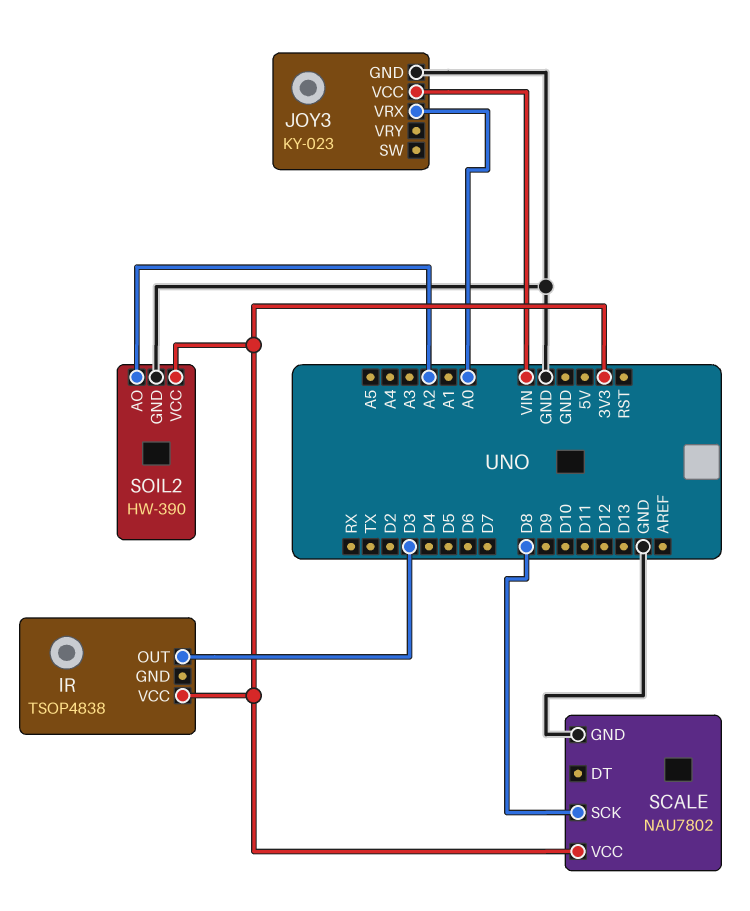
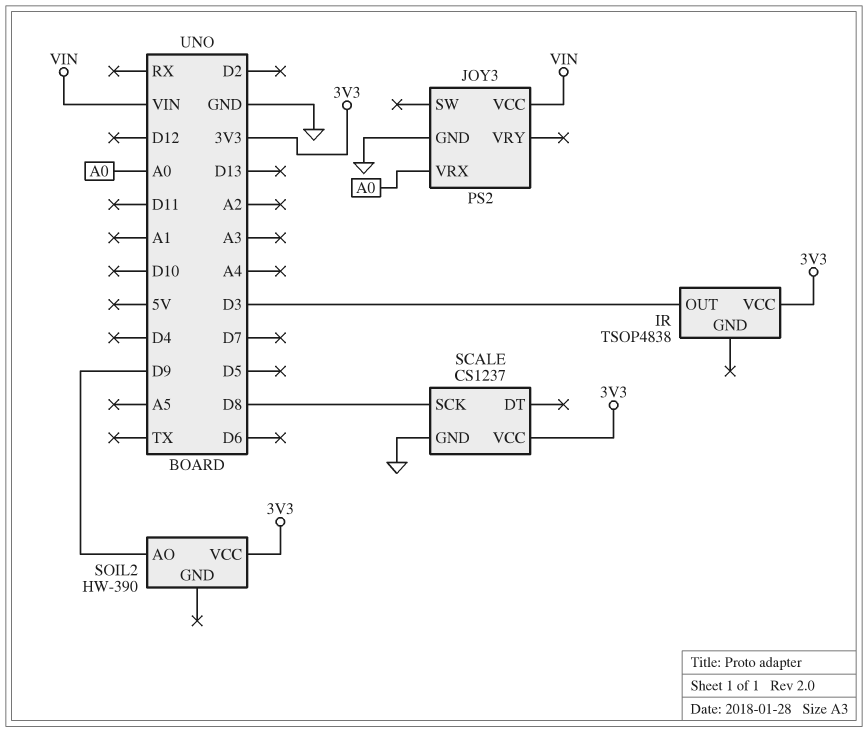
JOY3: KY-023 -> PS2
SCALE: NAU7802 -> CS1237
SOIL2 pin AO: A2 -> D9
SOIL2 pin GND: GND -> none

